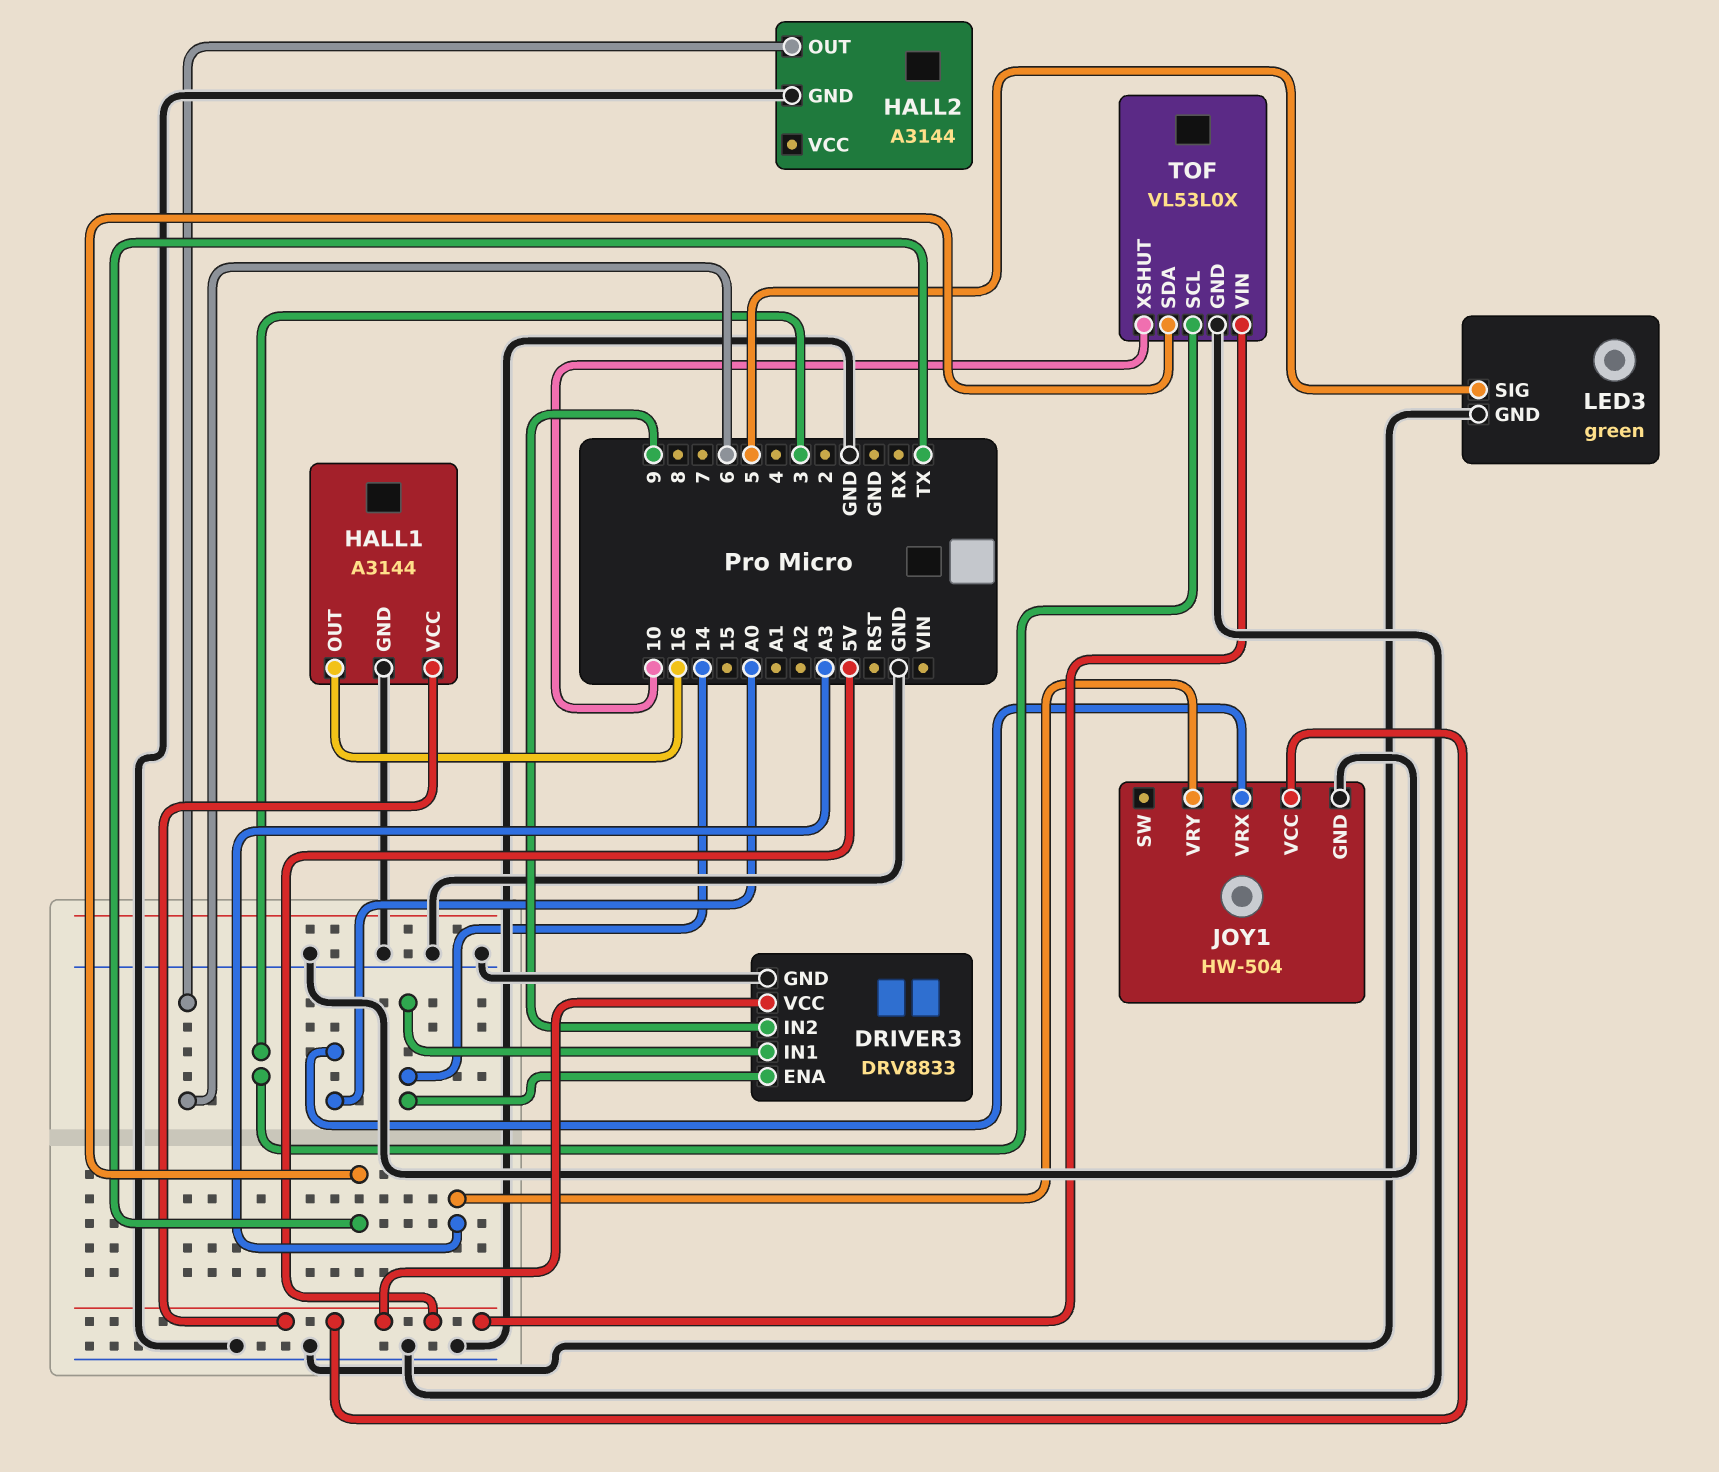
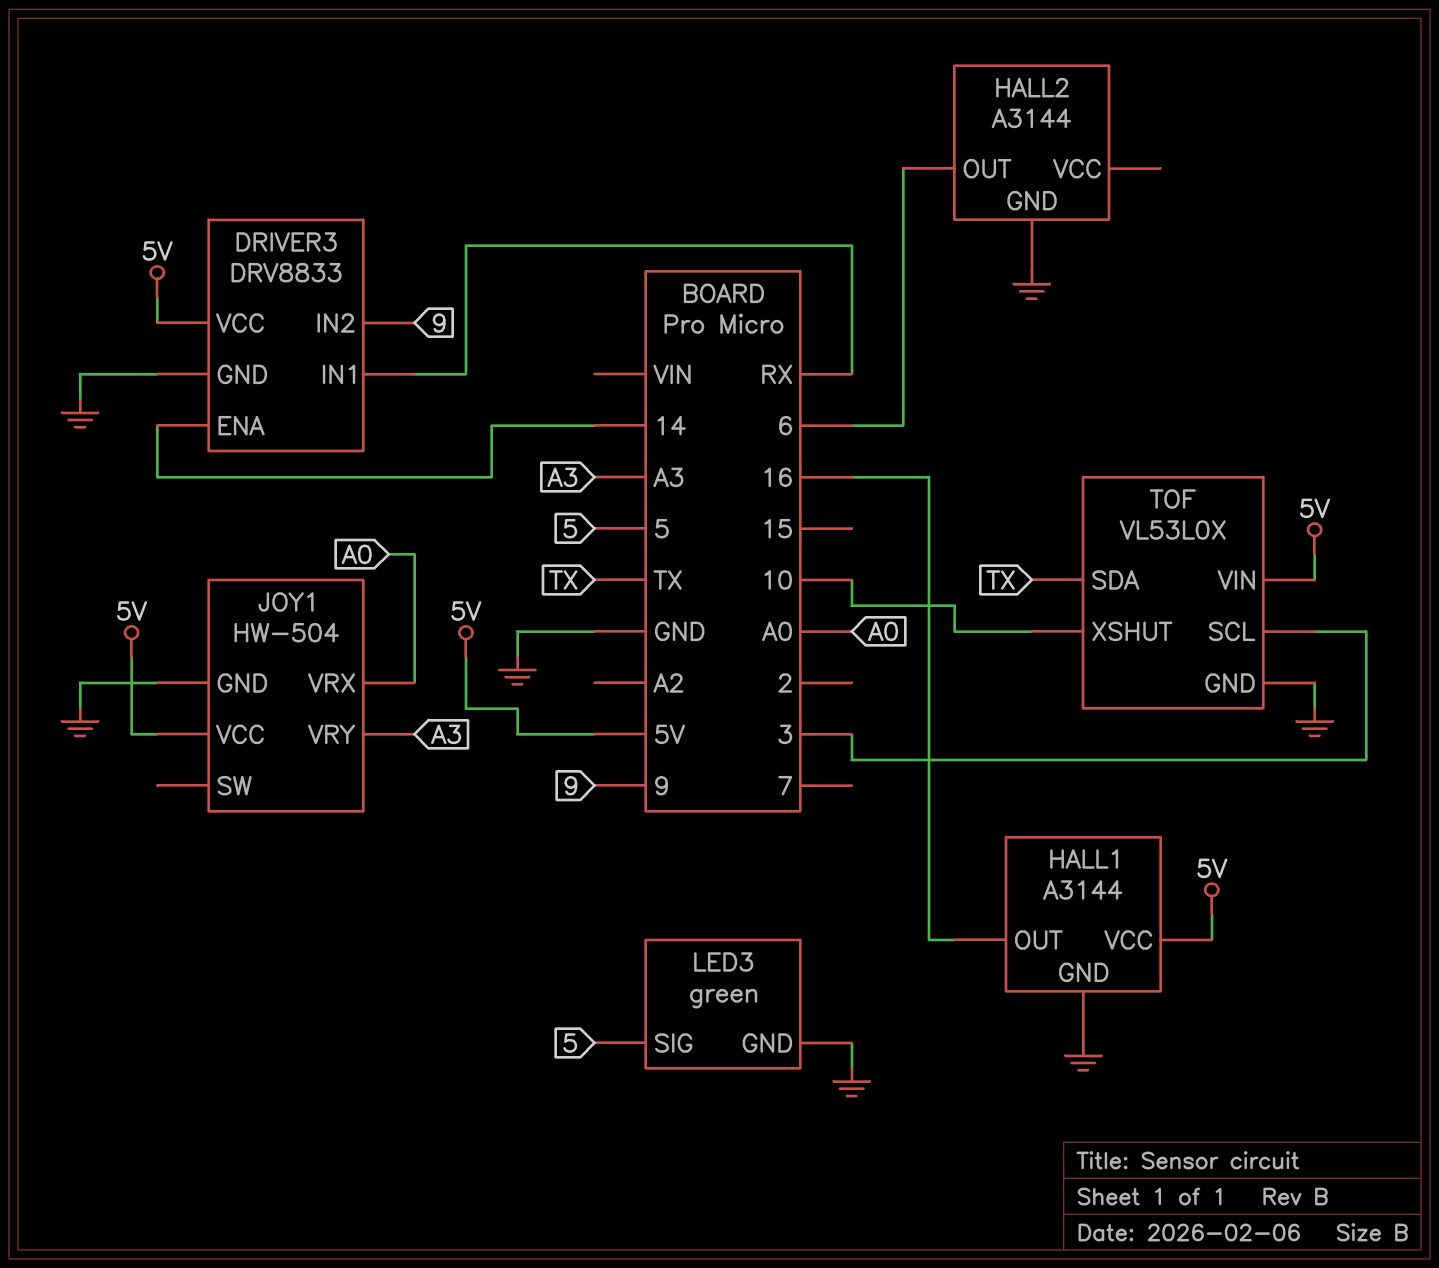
DRIVER3 pin IN1: 14 -> RX

